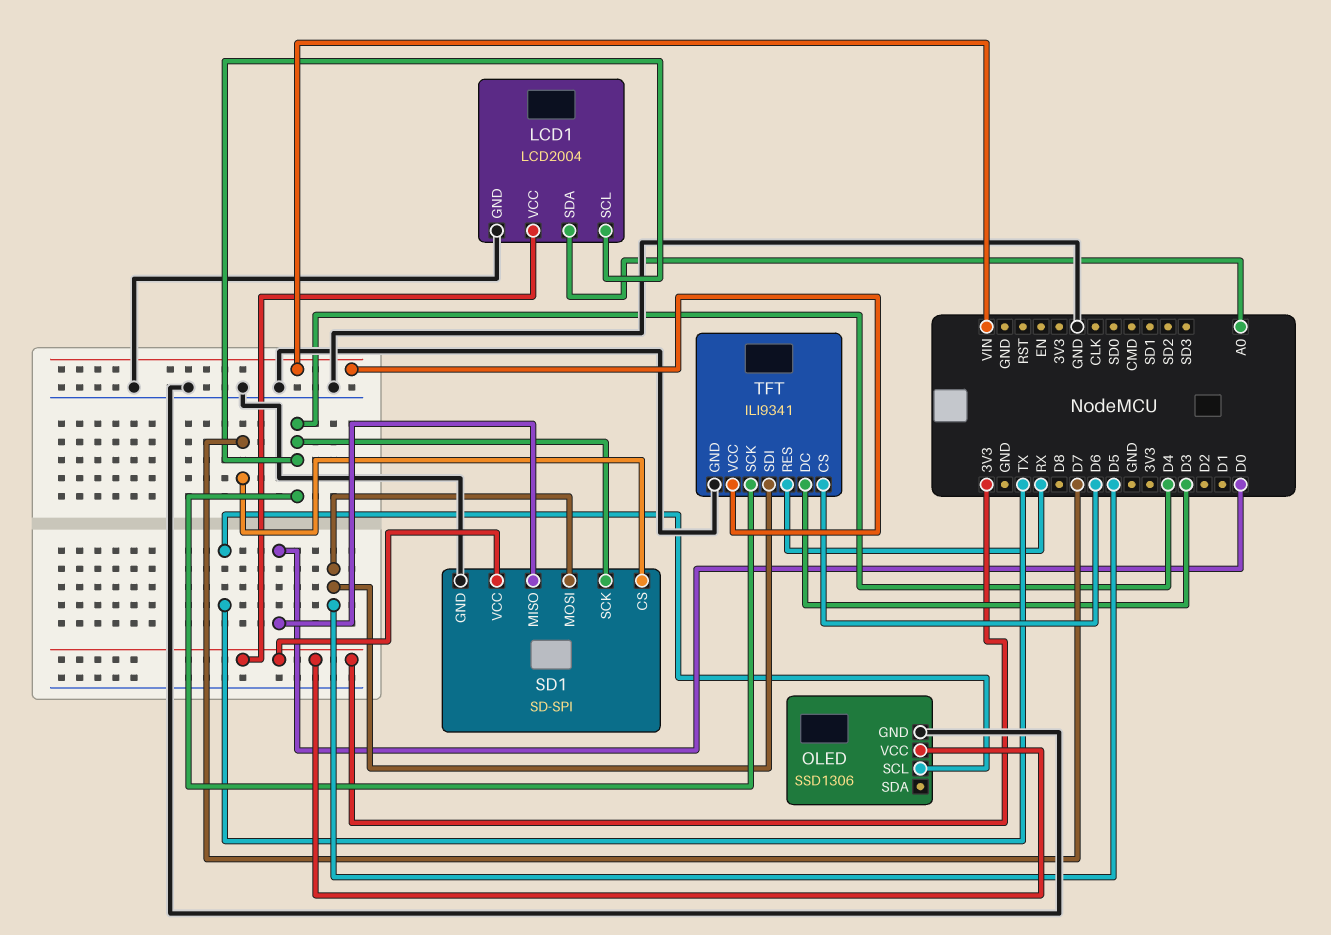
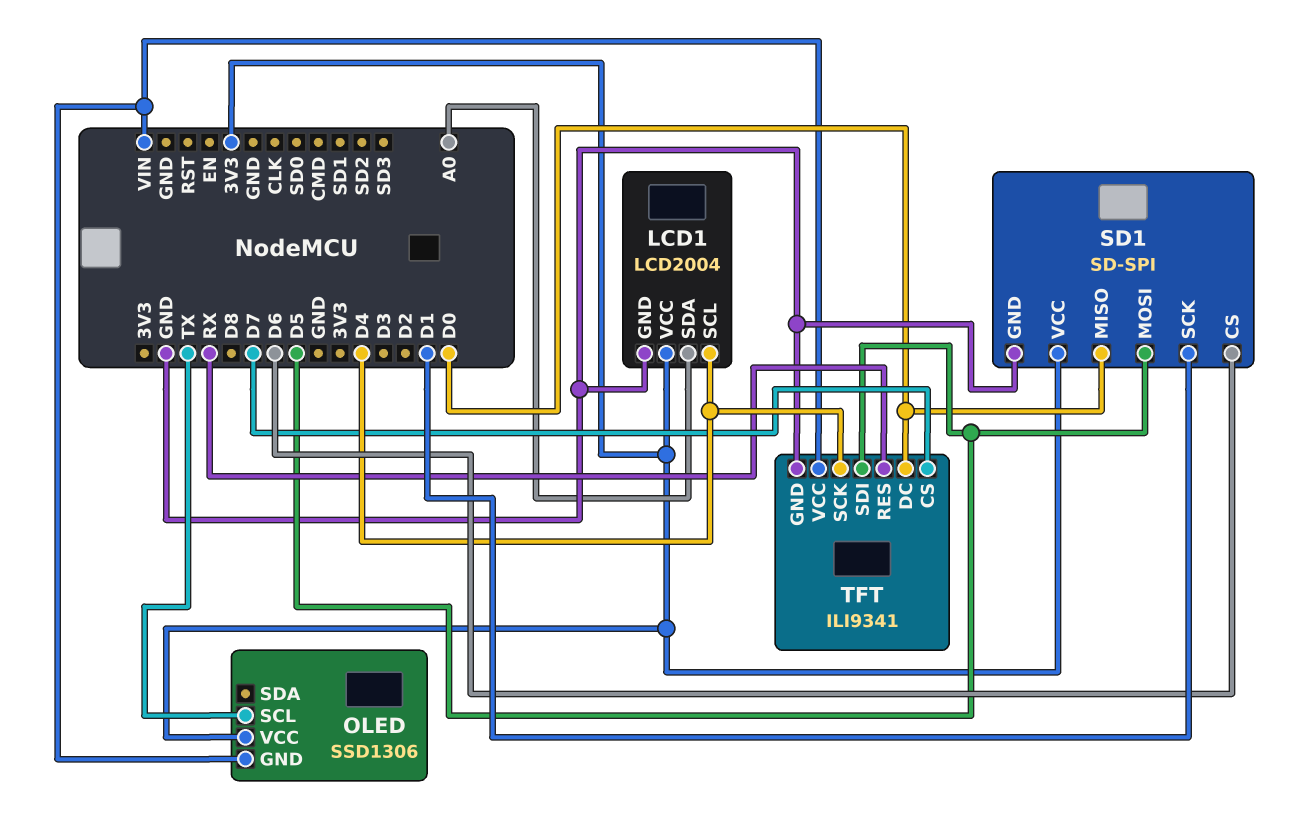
OLED pin GND: GND -> VIN
SD1 pin CS: D7 -> D6
SD1 pin SCK: D4 -> D1
TFT pin CS: D6 -> D7
TFT pin DC: D3 -> D0

